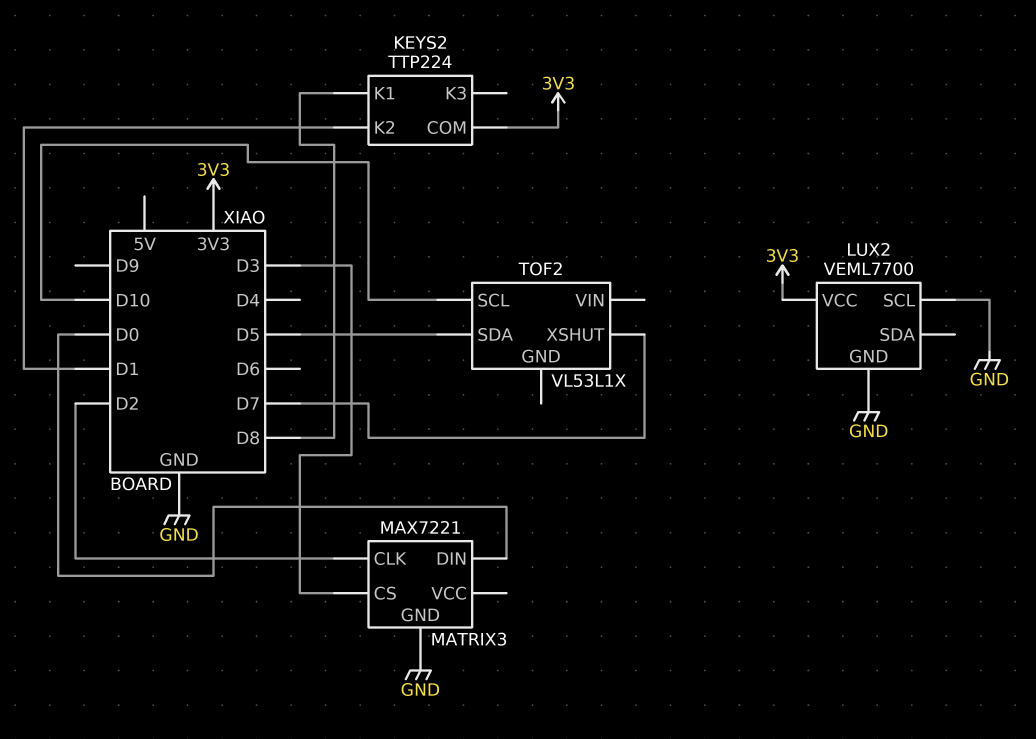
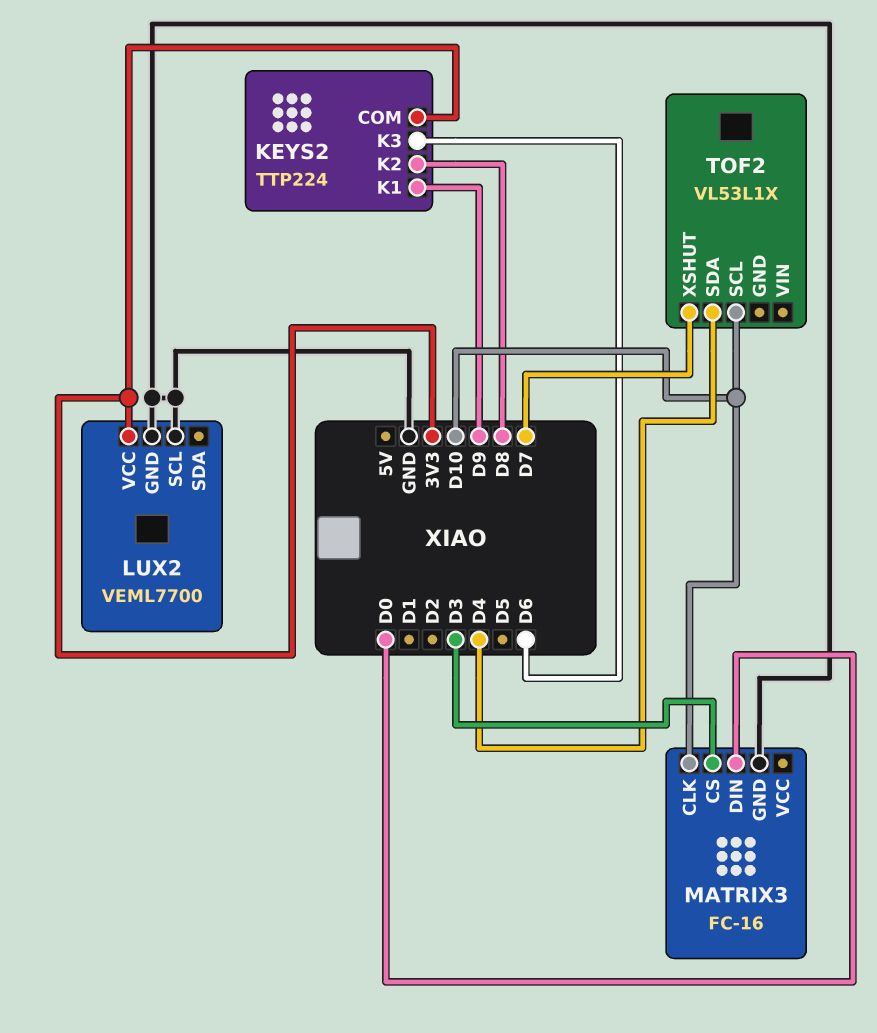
KEYS2 pin K1: D8 -> D9
KEYS2 pin K2: D1 -> D8
KEYS2 pin K3: none -> D6
MATRIX3: MAX7221 -> FC-16
MATRIX3 pin CLK: D2 -> D10
TOF2 pin SDA: D5 -> D4

